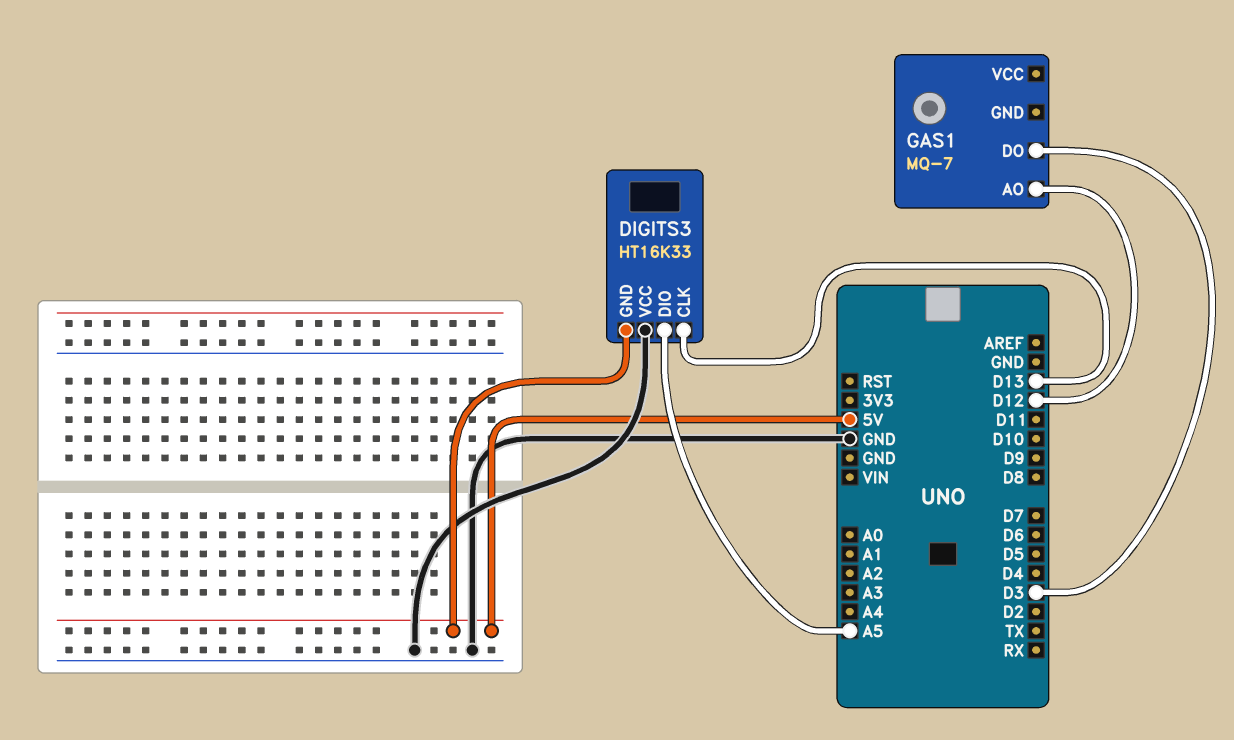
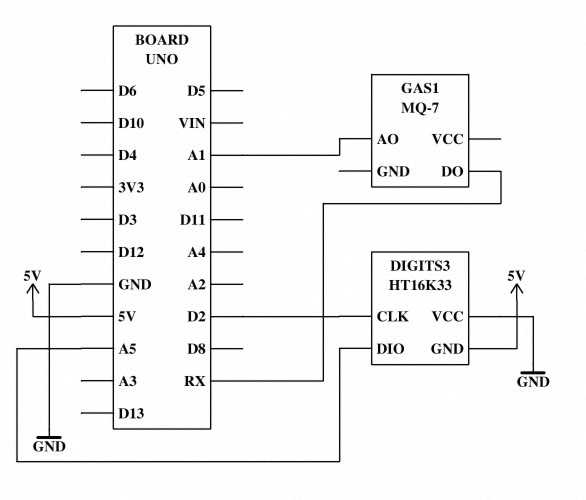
DIGITS3 pin CLK: D13 -> D2
GAS1 pin AO: D12 -> A1
GAS1 pin DO: D3 -> RX

